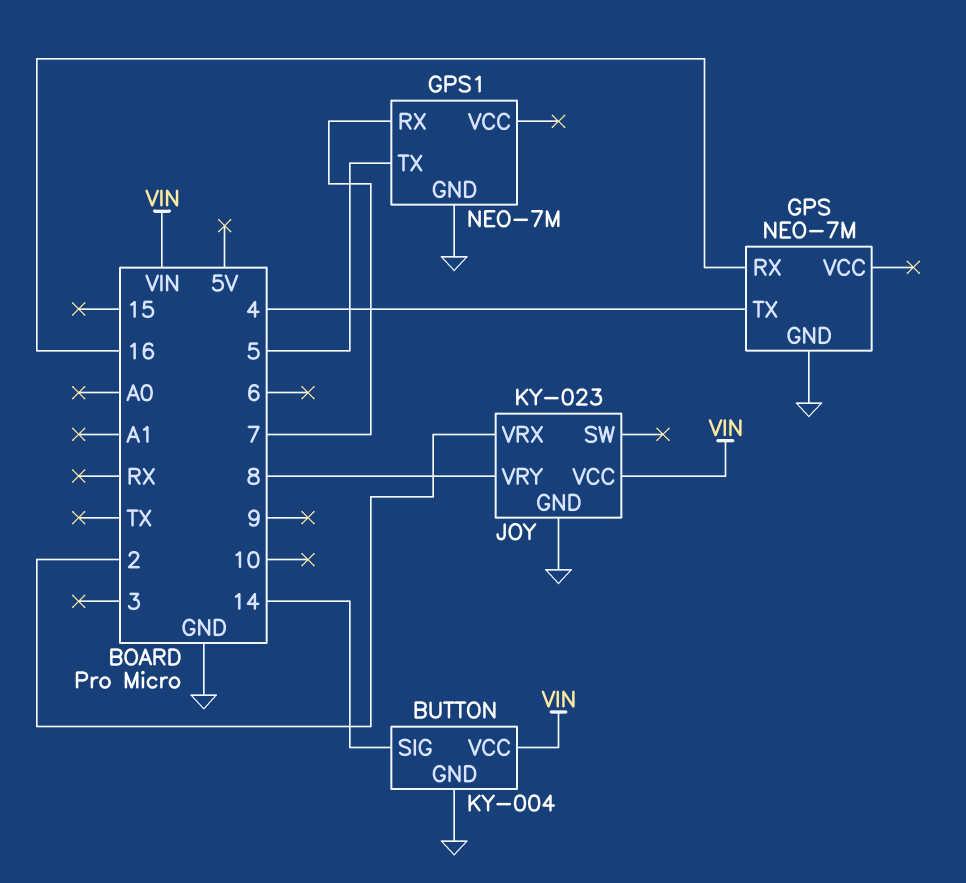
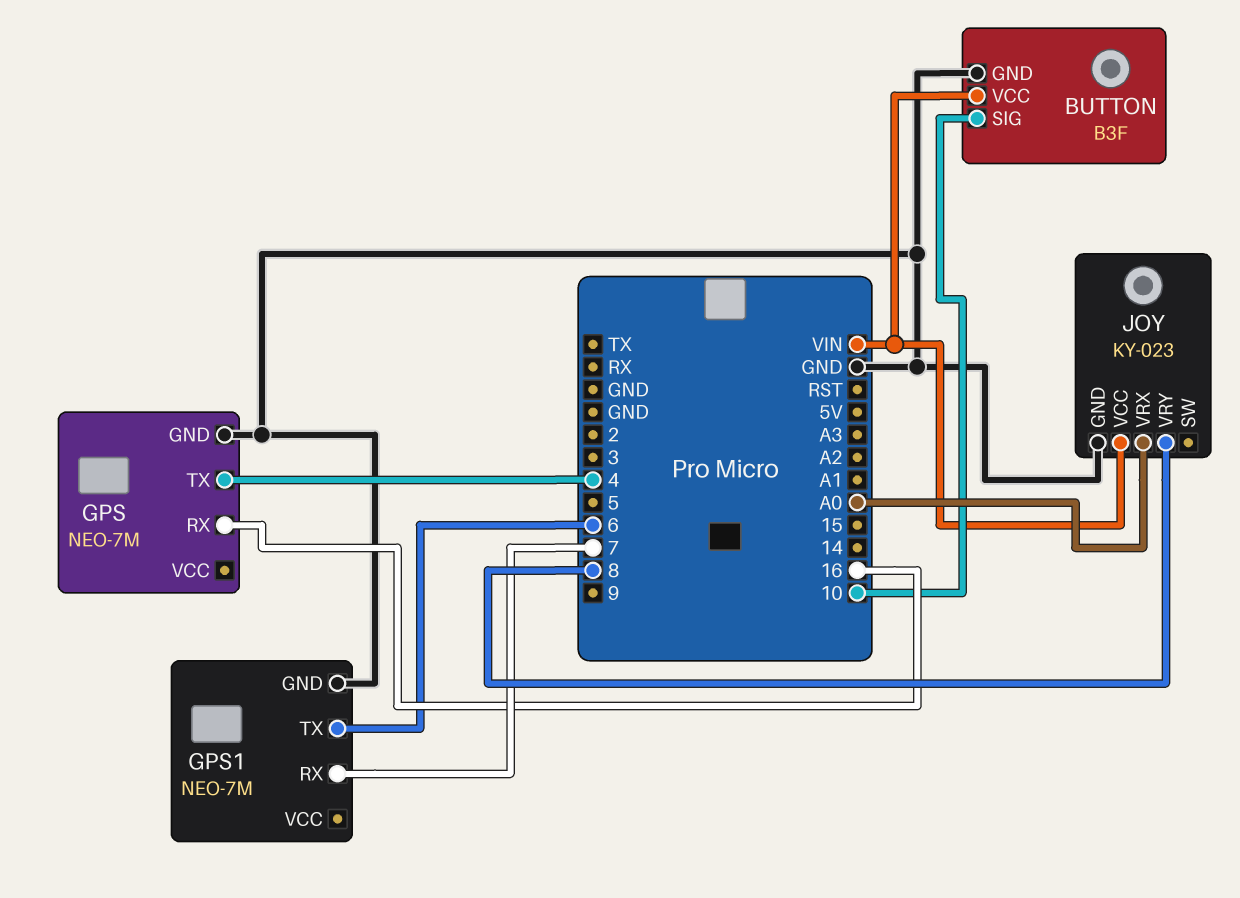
BUTTON: KY-004 -> B3F
BUTTON pin SIG: 14 -> 10
GPS1 pin TX: 5 -> 6
JOY pin VRX: 2 -> A0

